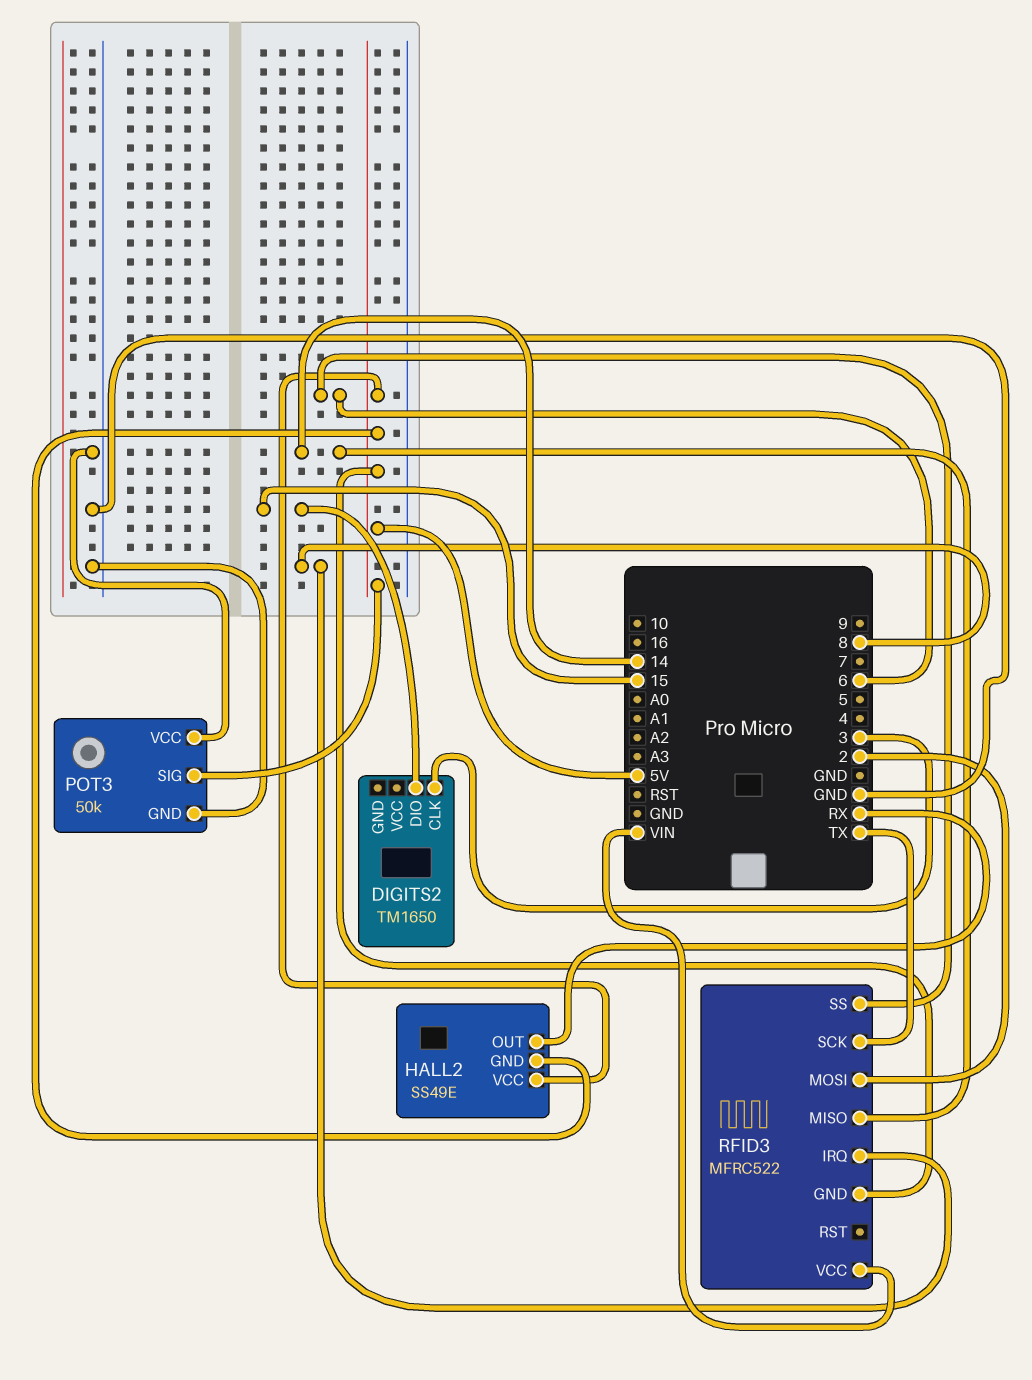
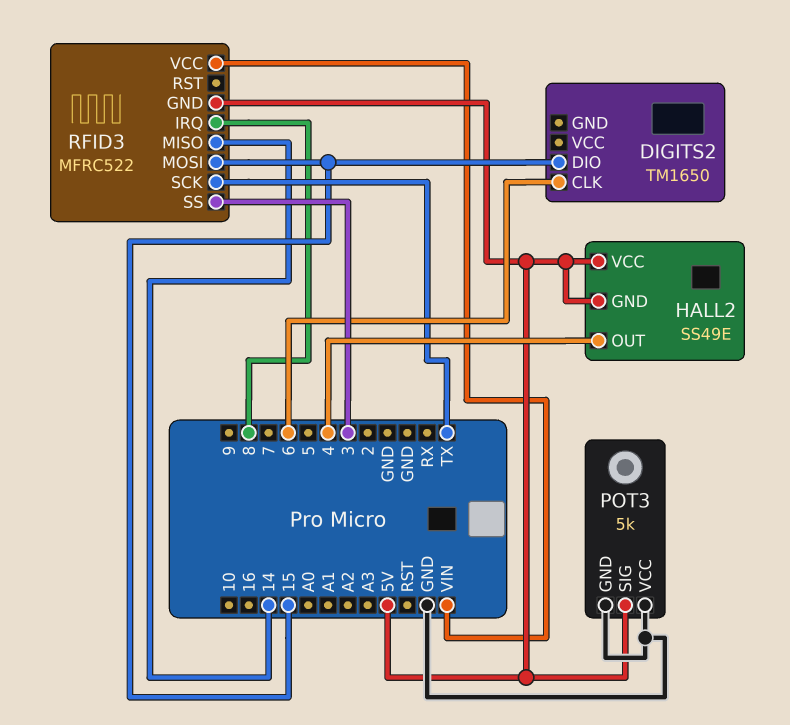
DIGITS2 pin CLK: 3 -> 6
HALL2 pin OUT: RX -> 4
POT3: 50k -> 5k
RFID3 pin MOSI: 2 -> 15
RFID3 pin SS: 6 -> 3

